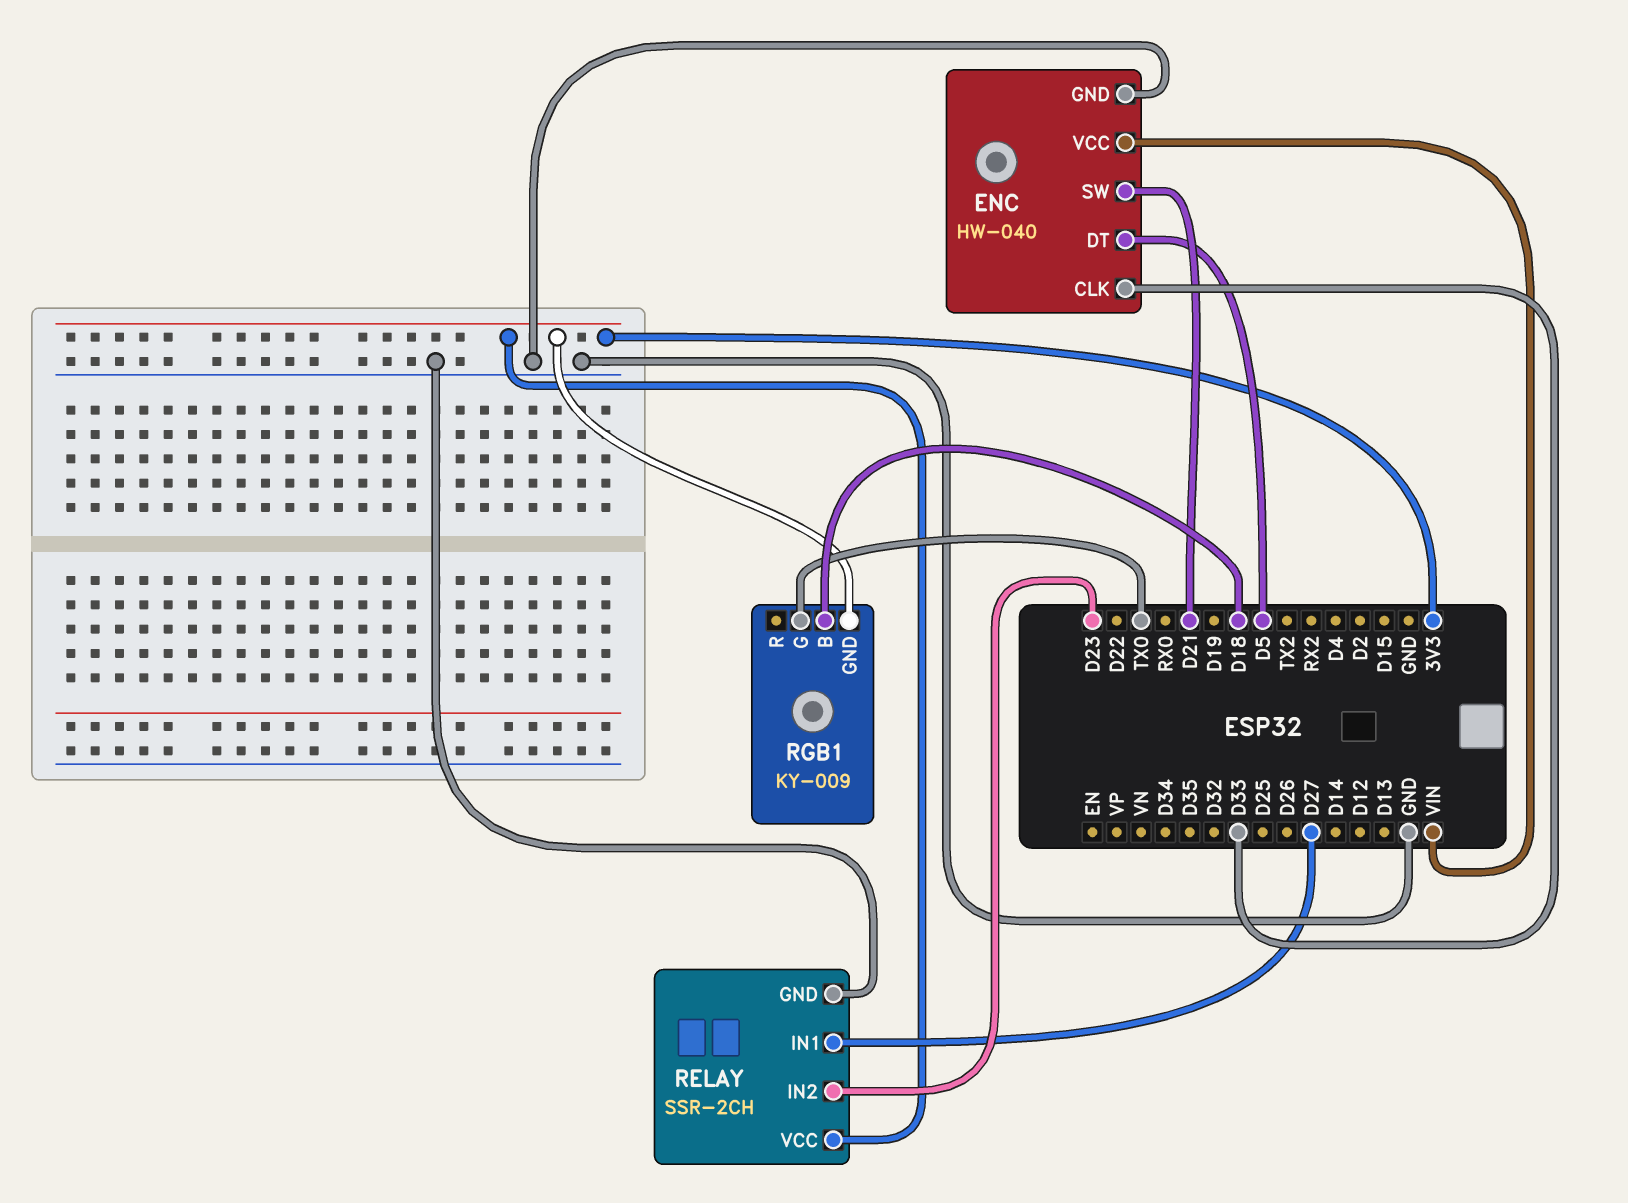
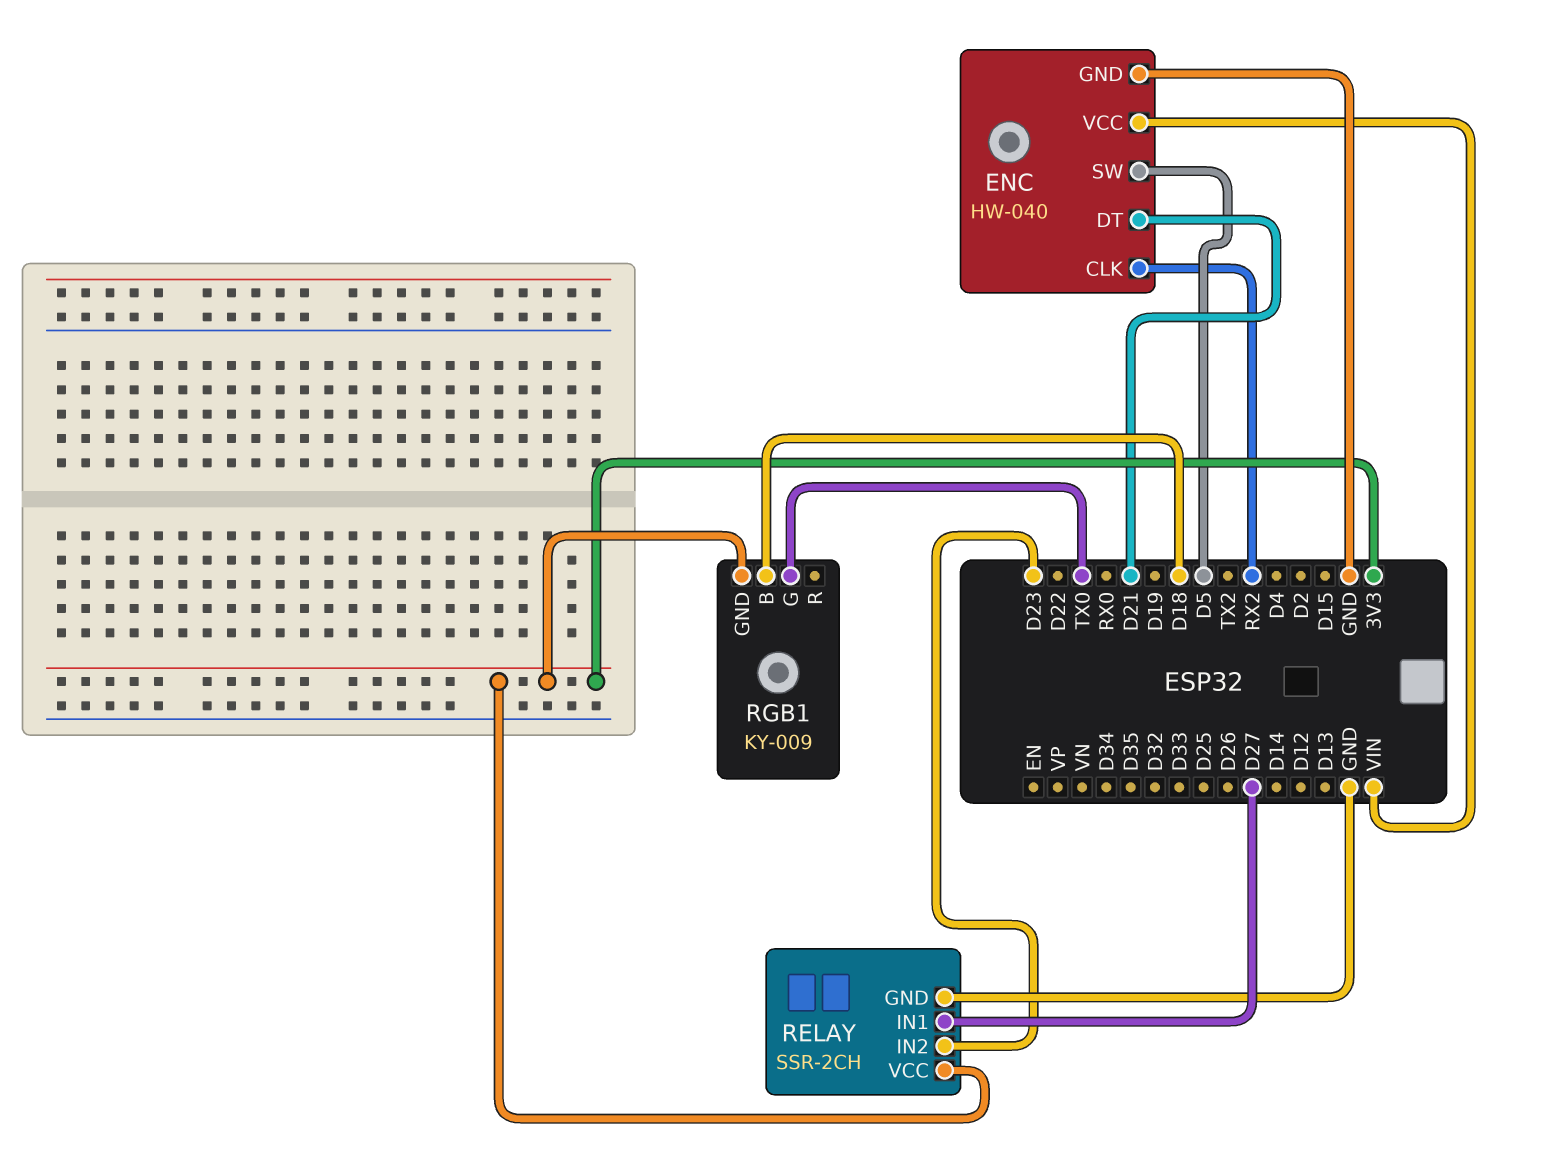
ENC pin CLK: D33 -> RX2
ENC pin DT: D5 -> D21
ENC pin SW: D21 -> D5

